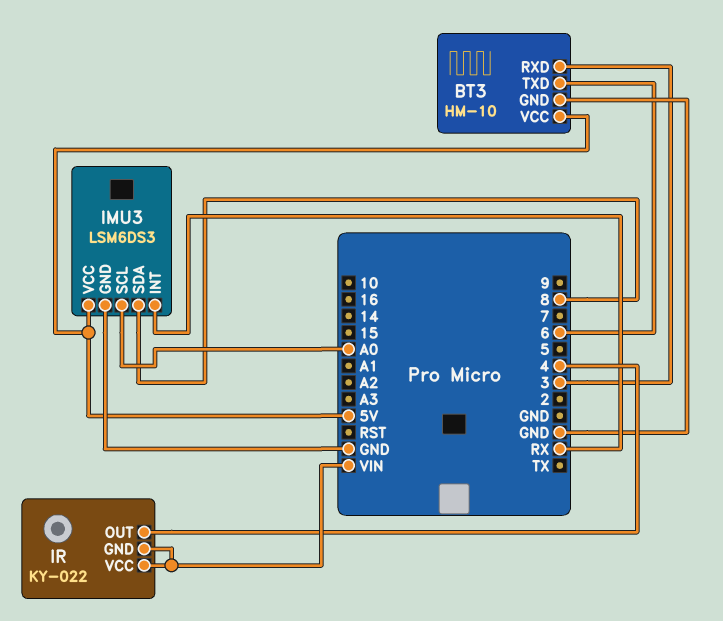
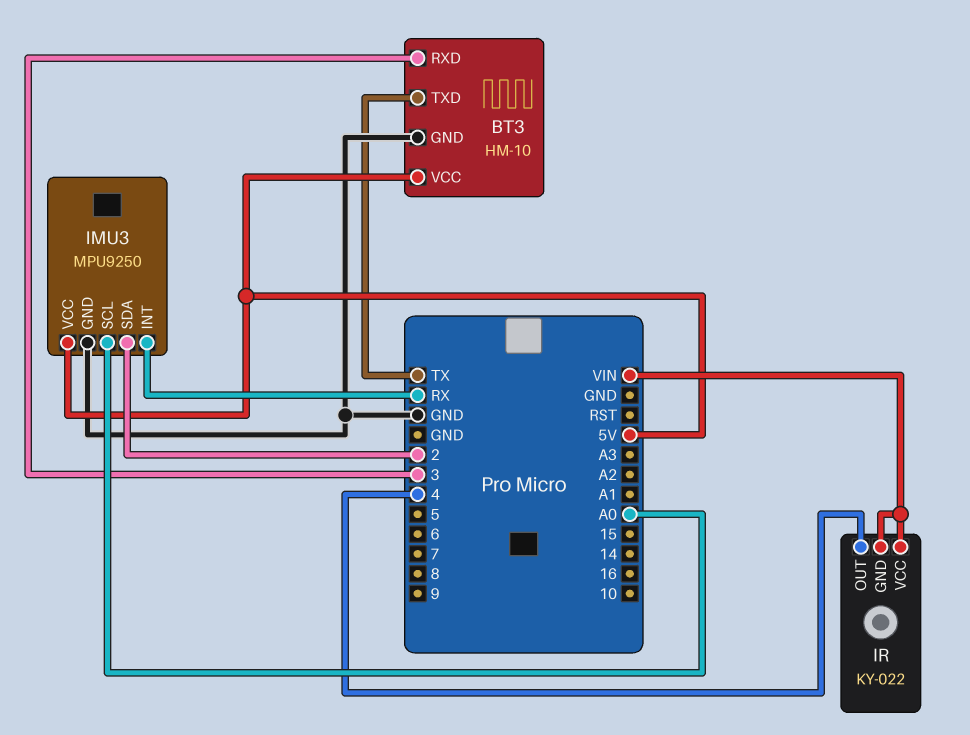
BT3 pin TXD: 6 -> TX
IMU3: LSM6DS3 -> MPU9250
IMU3 pin SDA: 8 -> 2

